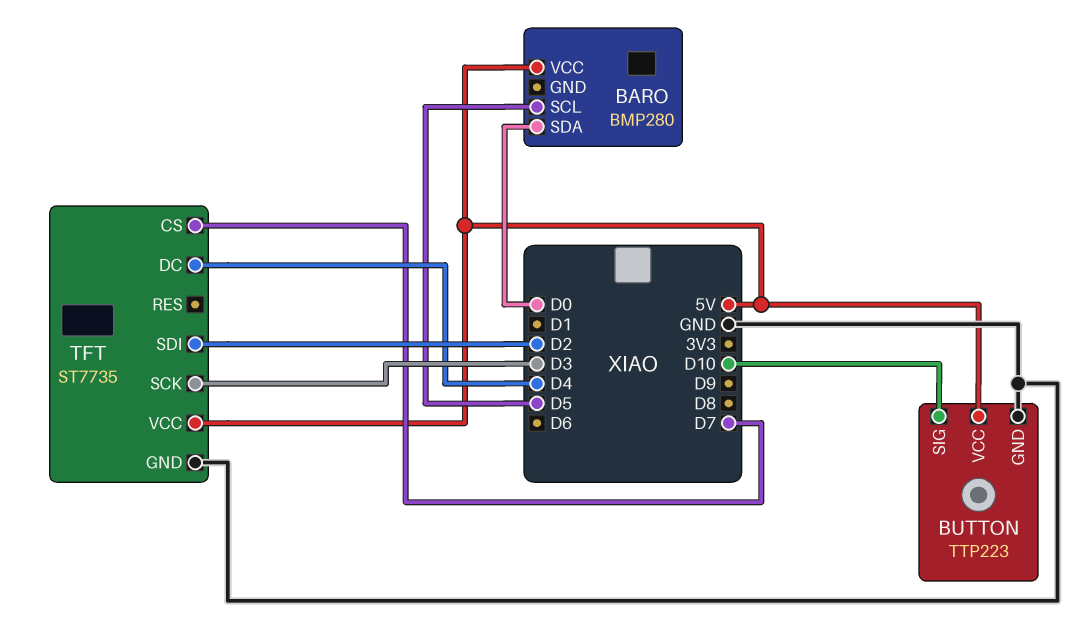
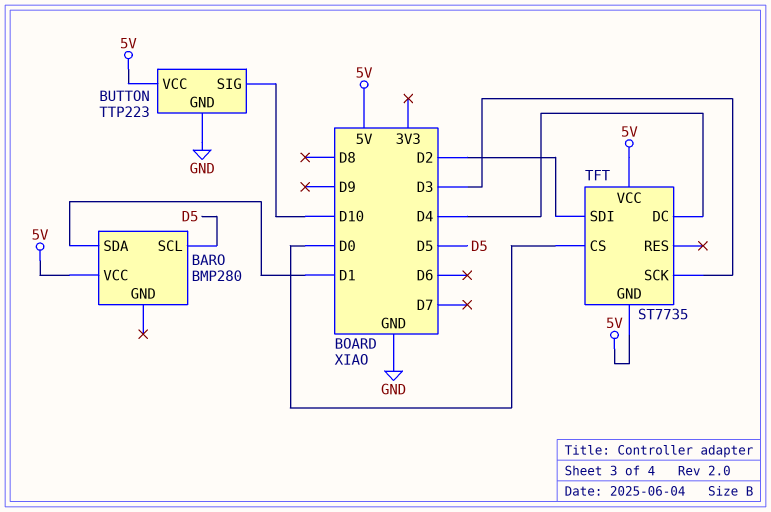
BARO pin SDA: D0 -> D1
TFT pin CS: D7 -> D0
TFT pin GND: GND -> 5V

